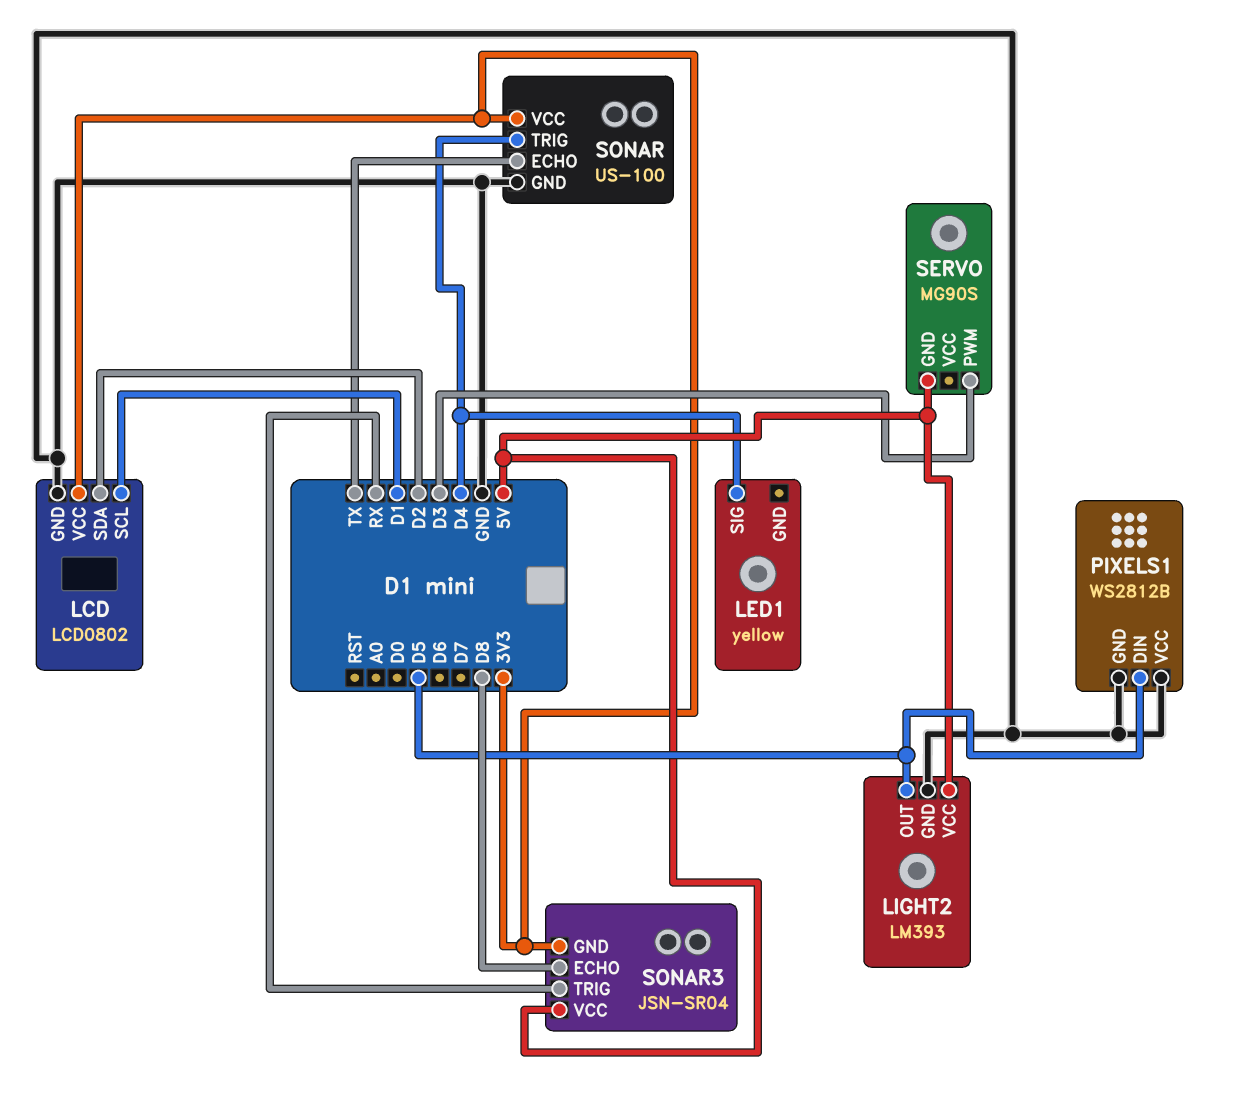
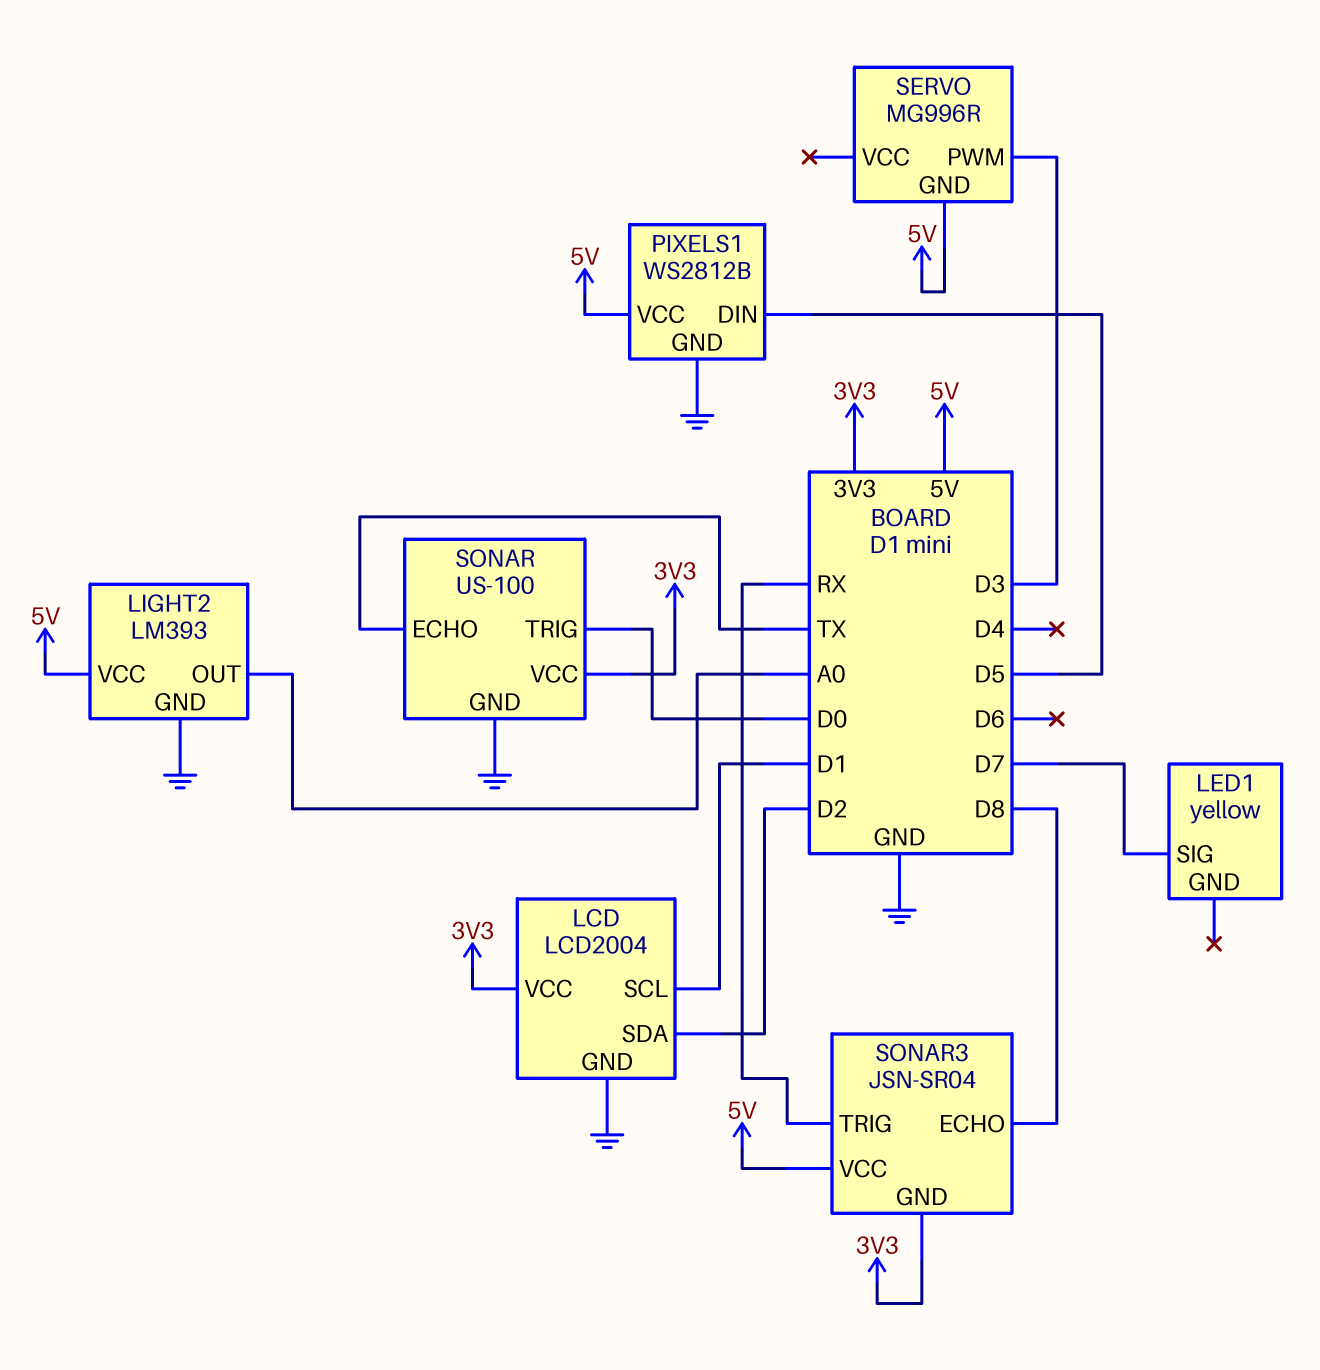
LCD: LCD0802 -> LCD2004
LED1 pin SIG: D4 -> D7
LIGHT2 pin OUT: D5 -> A0
PIXELS1 pin VCC: GND -> 5V
SERVO: MG90S -> MG996R
SONAR pin TRIG: D4 -> D0

